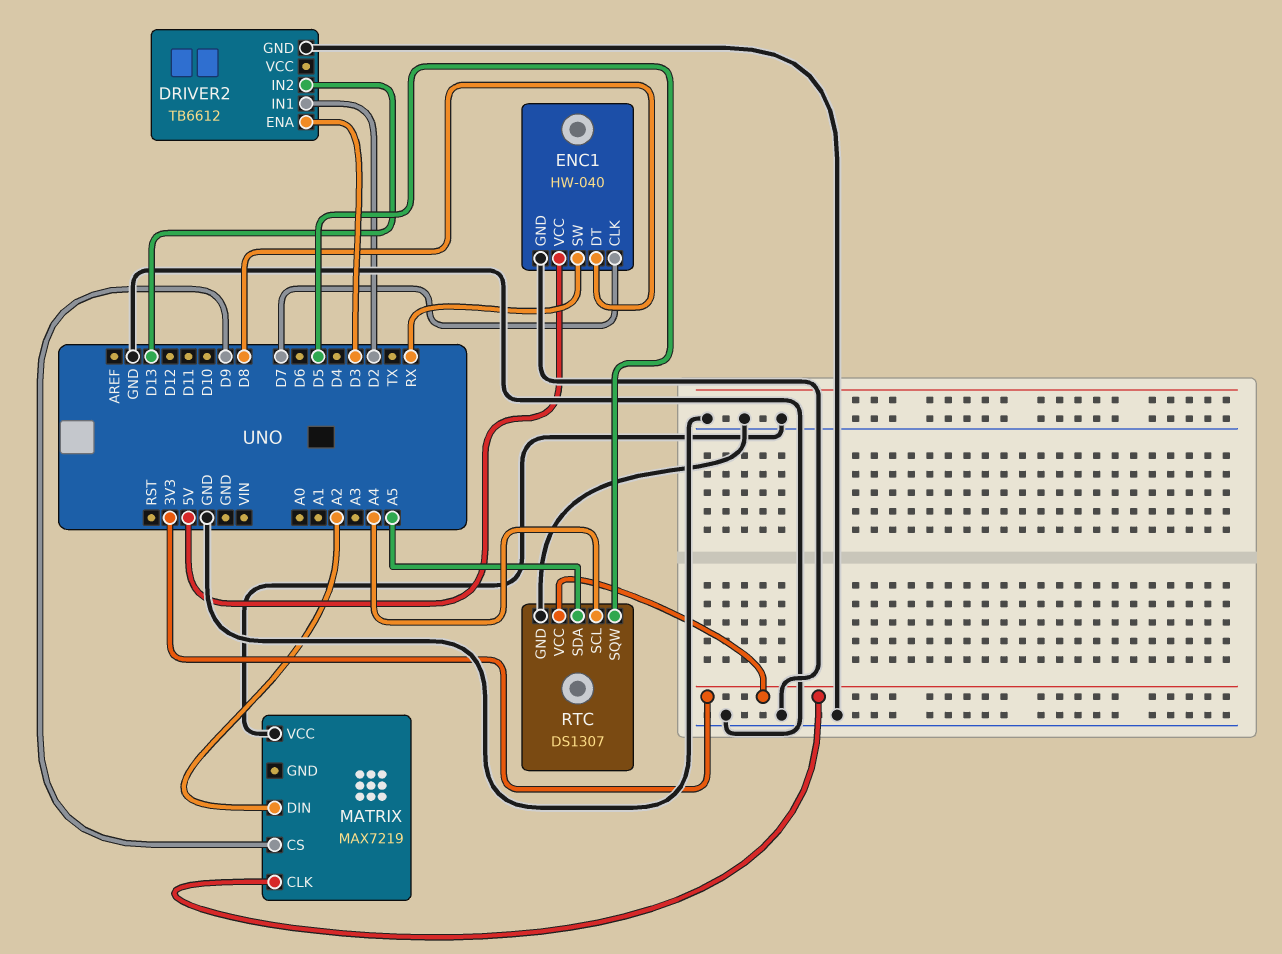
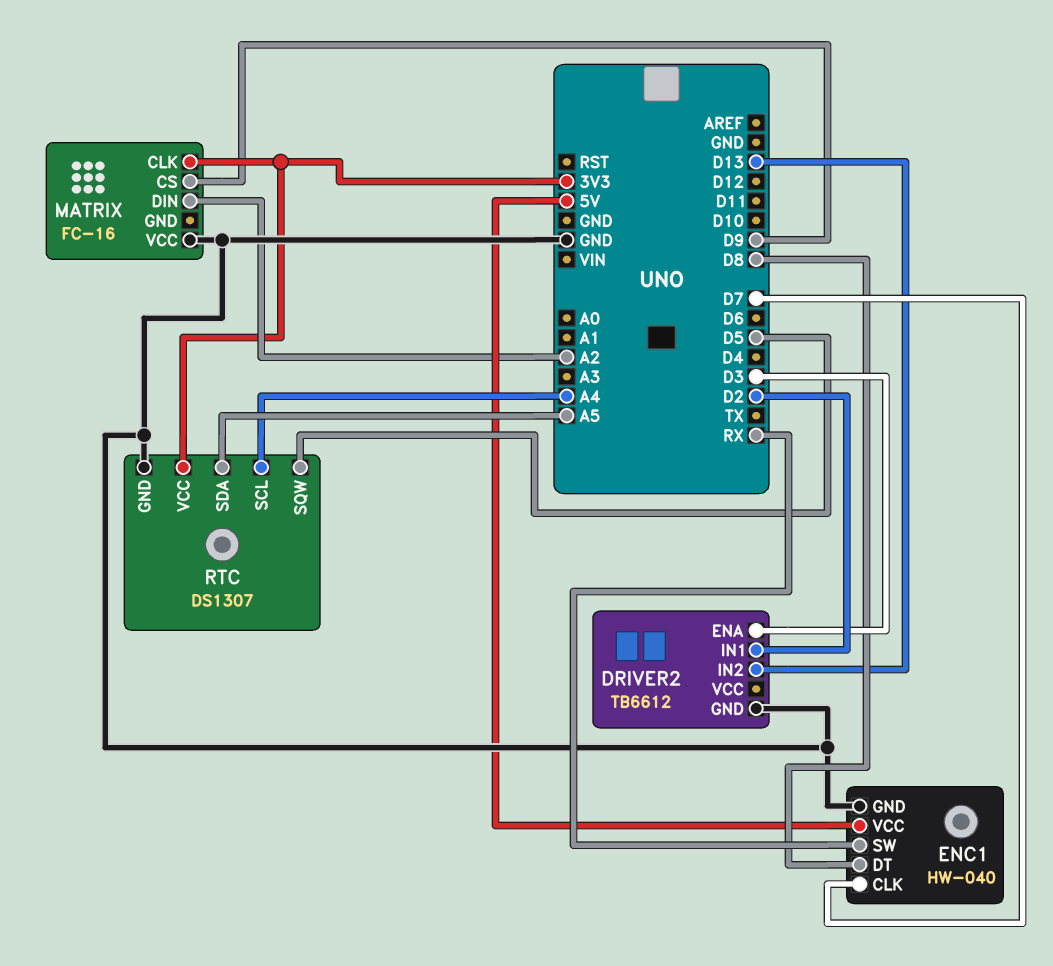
MATRIX: MAX7219 -> FC-16

